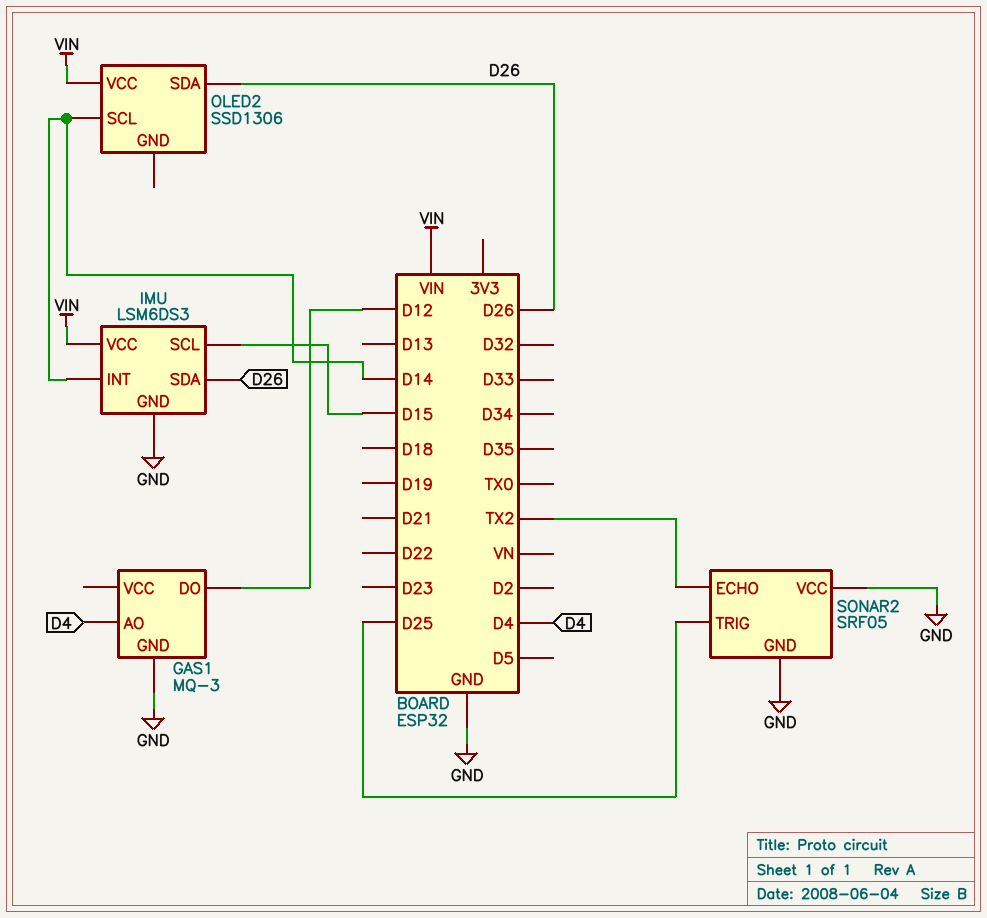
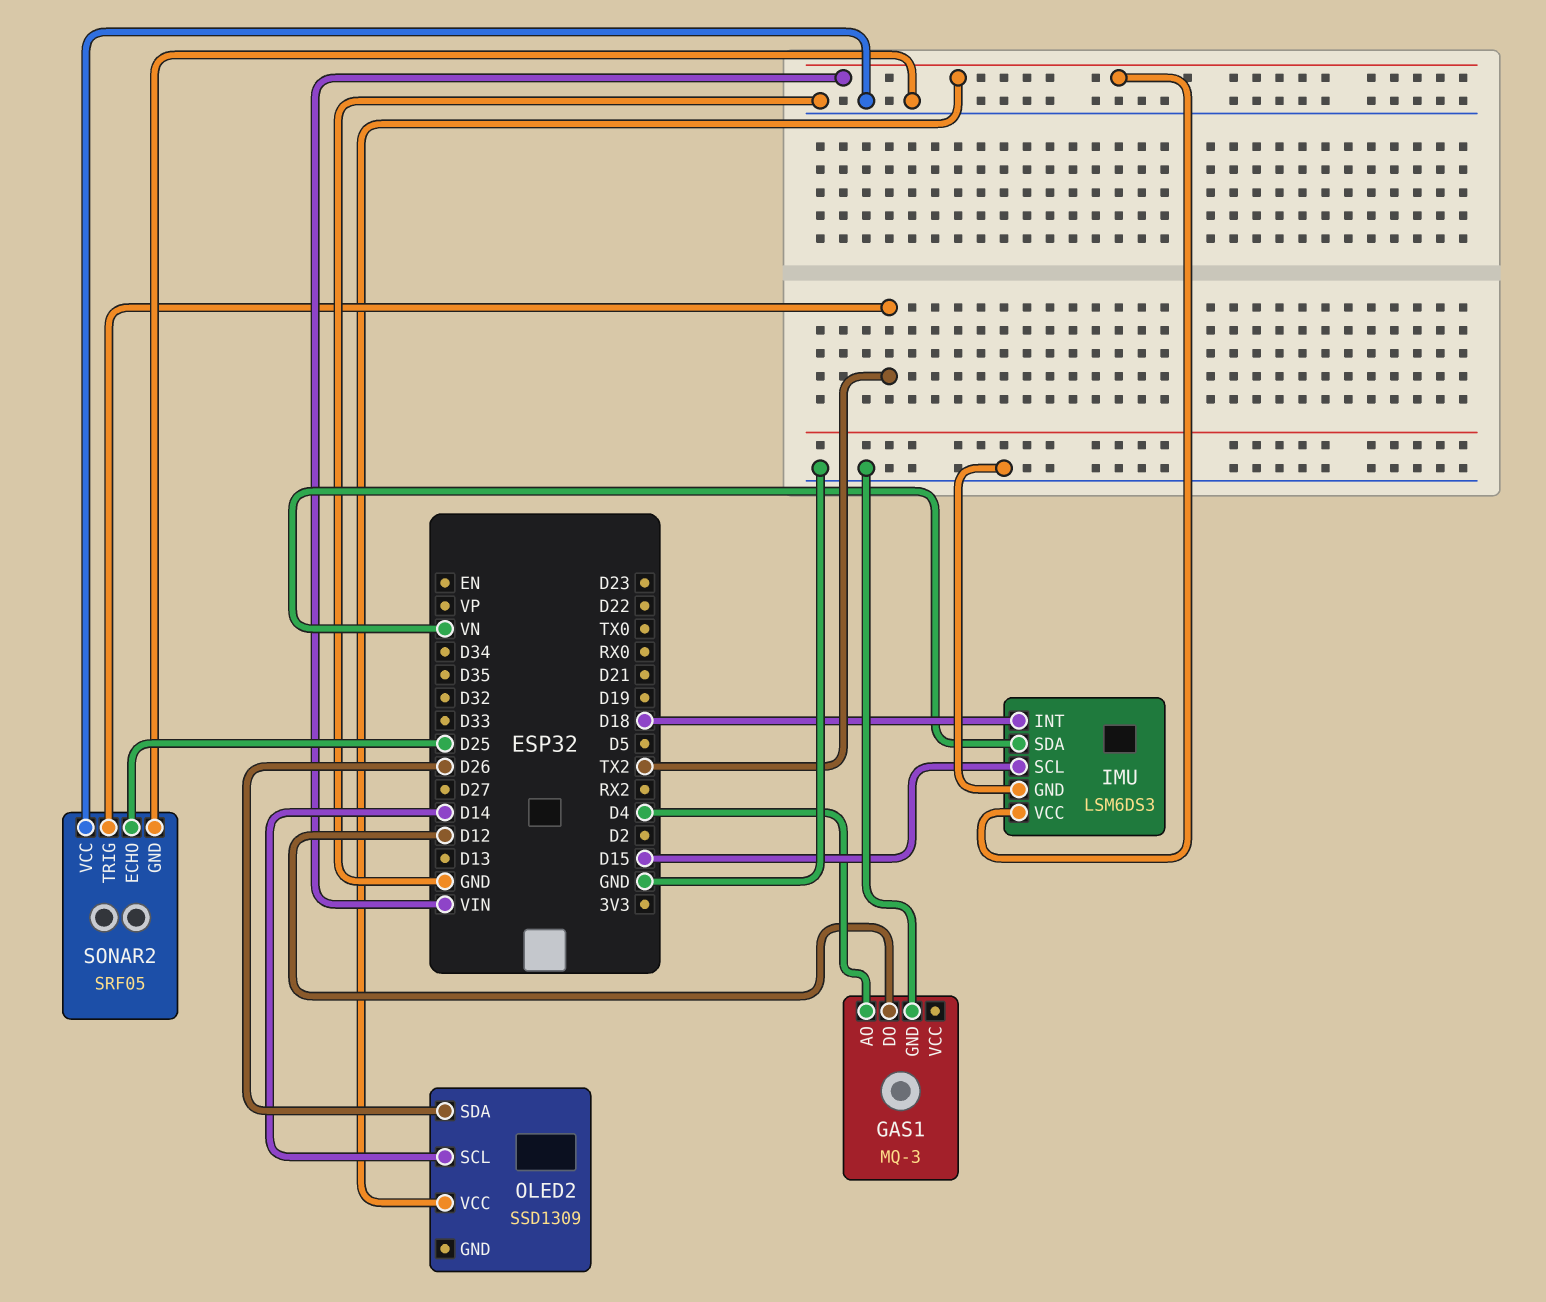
IMU pin INT: D14 -> D18
IMU pin SDA: D26 -> VN
OLED2: SSD1306 -> SSD1309
SONAR2 pin ECHO: TX2 -> D25
SONAR2 pin TRIG: D25 -> TX2

